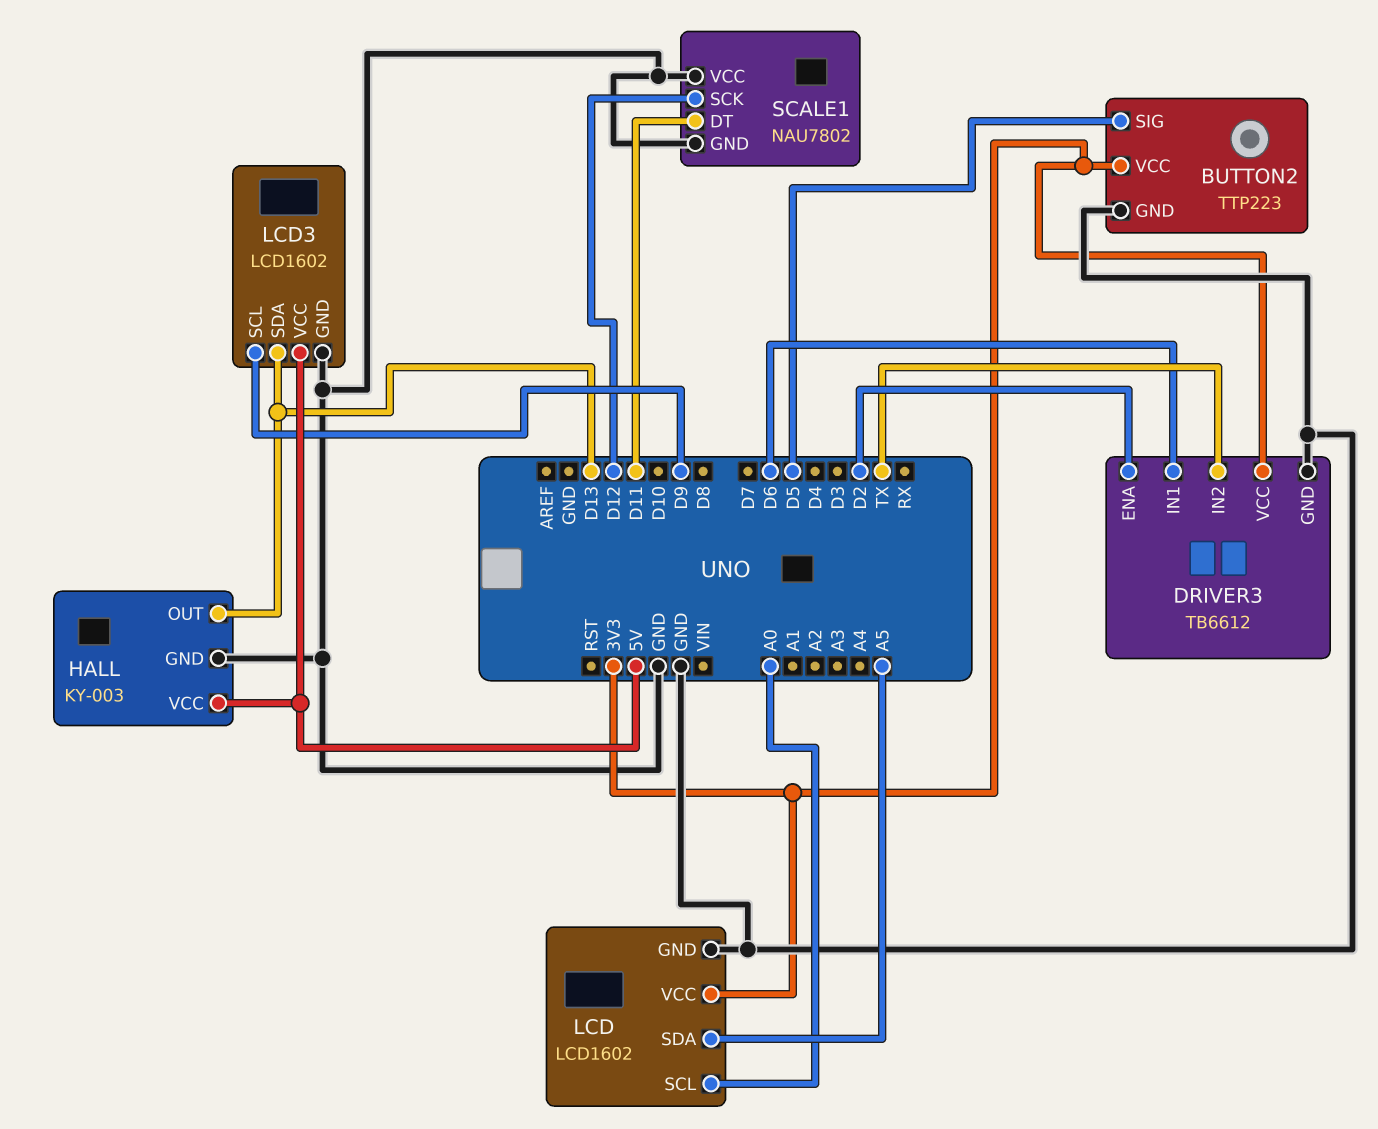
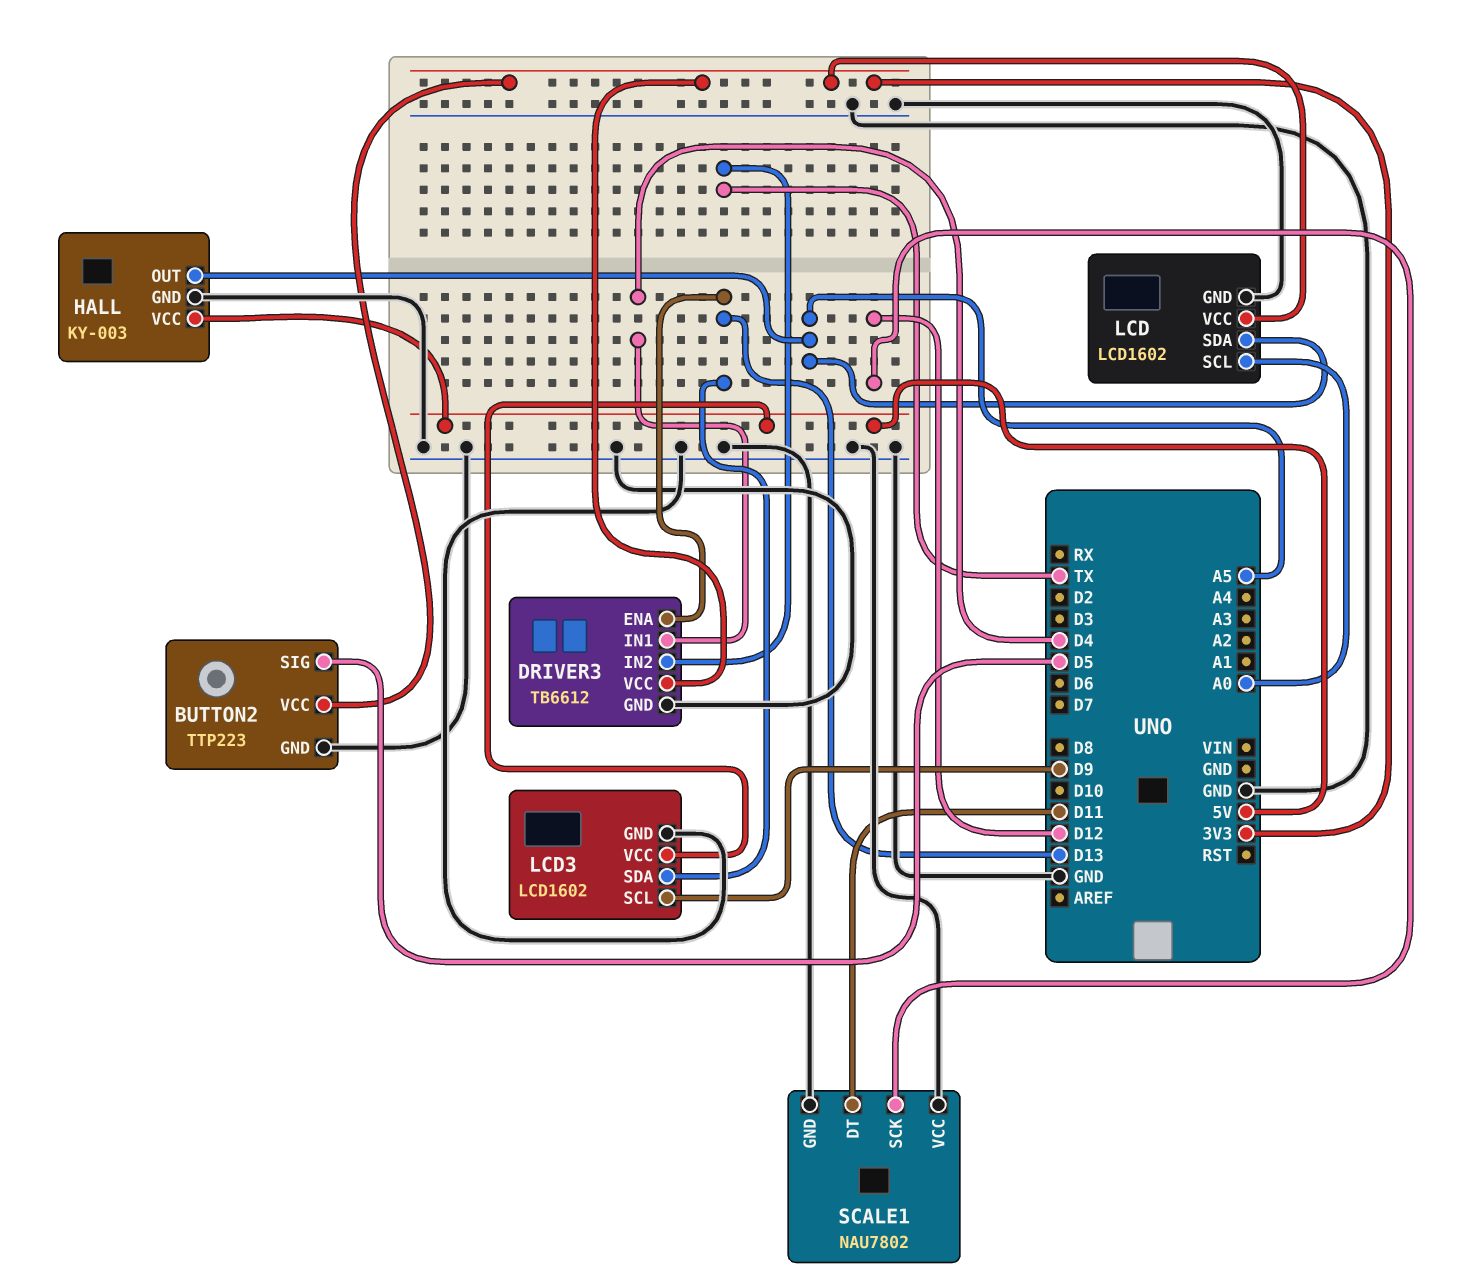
DRIVER3 pin ENA: D2 -> D13
DRIVER3 pin IN1: D6 -> D4
HALL pin OUT: D13 -> A5

